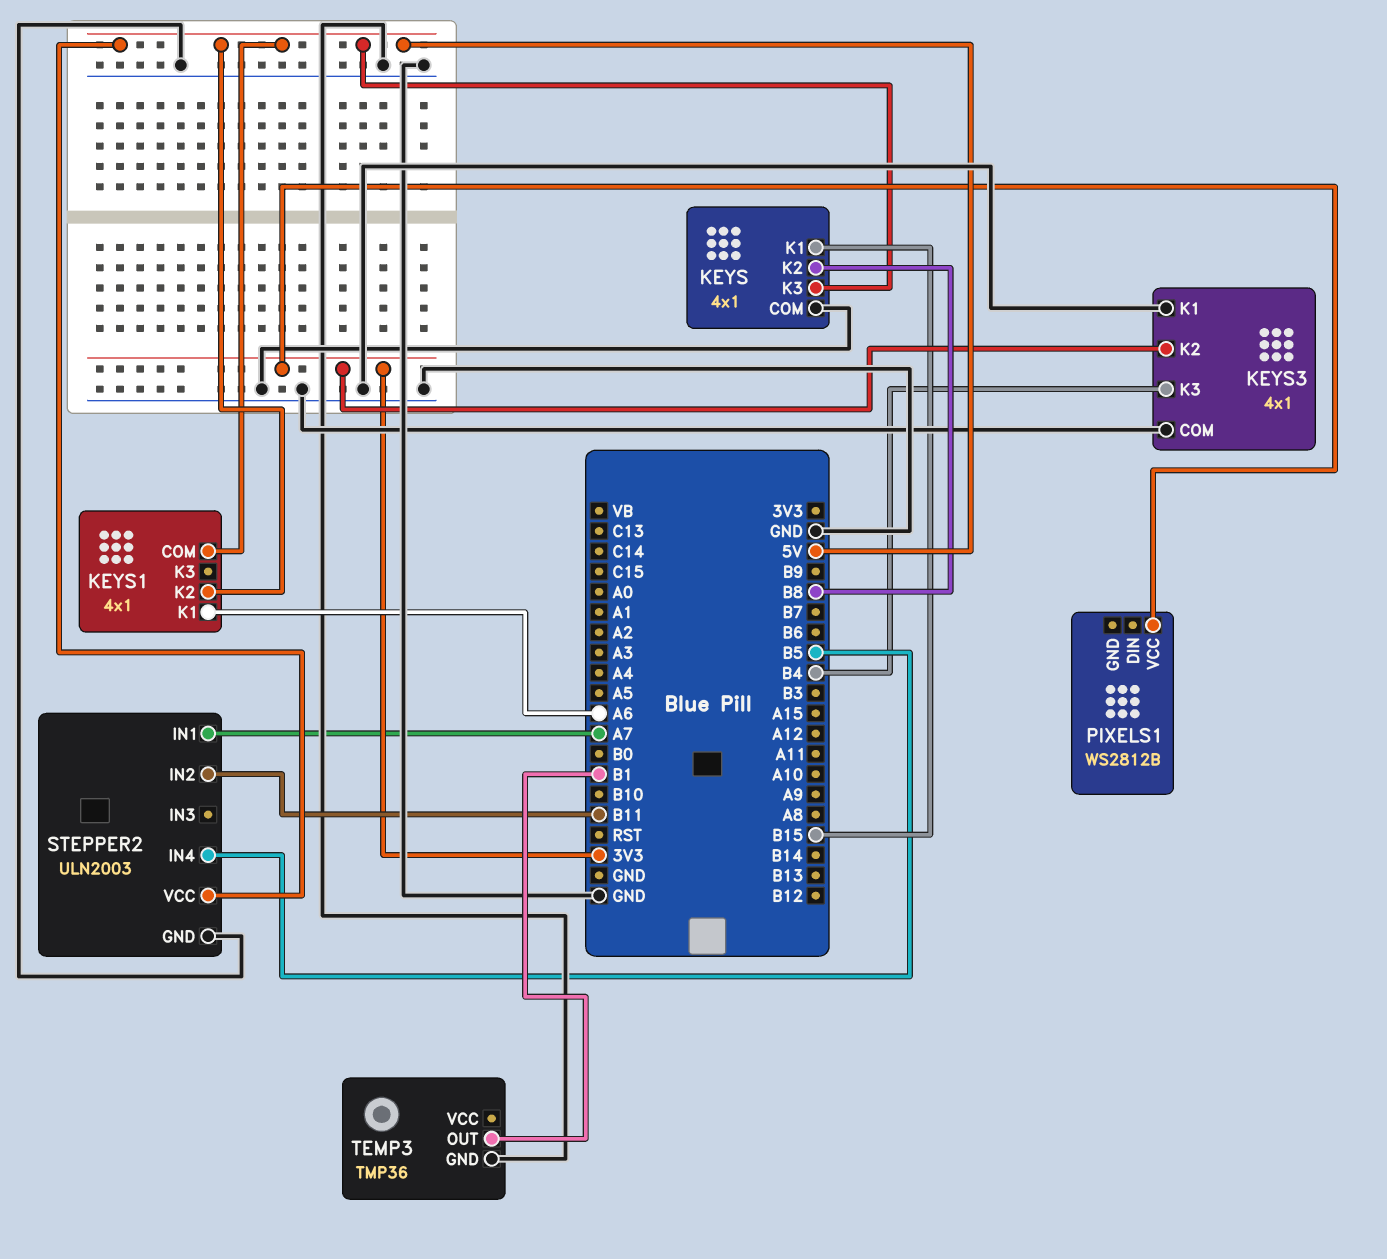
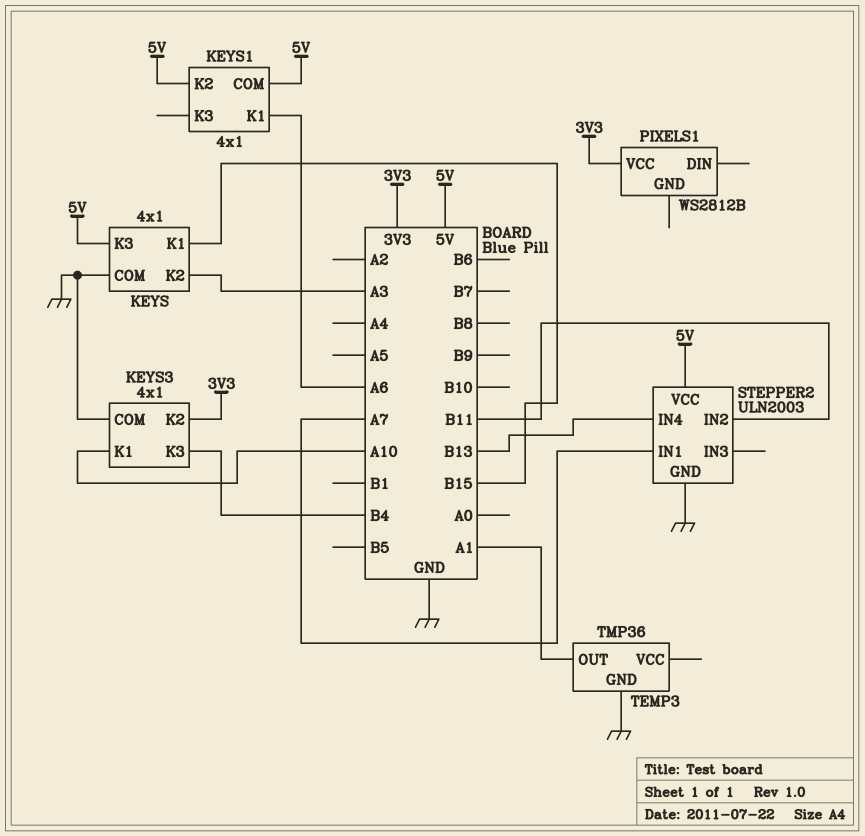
KEYS pin K2: B8 -> A3
KEYS3 pin K1: GND -> A10
STEPPER2 pin IN4: B5 -> B13
TEMP3 pin OUT: B1 -> A1

